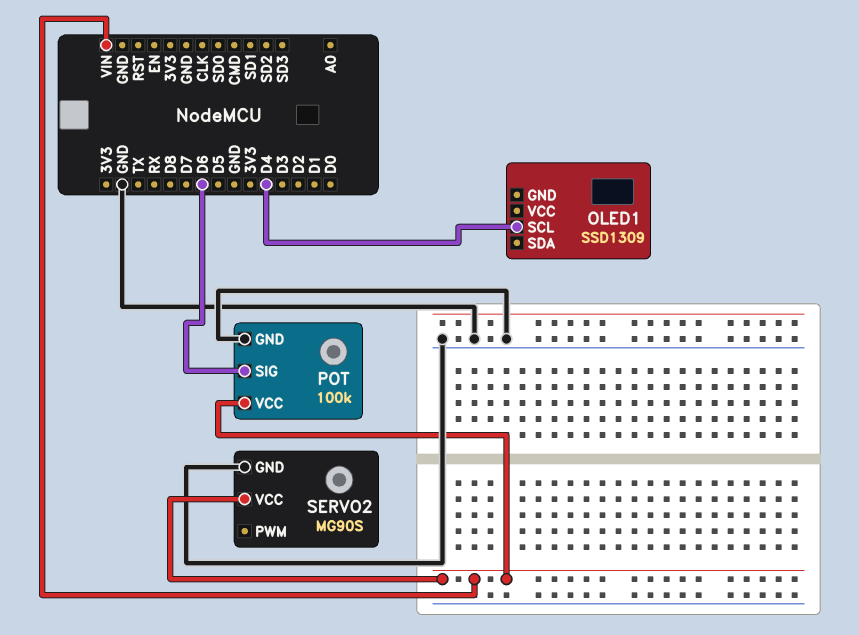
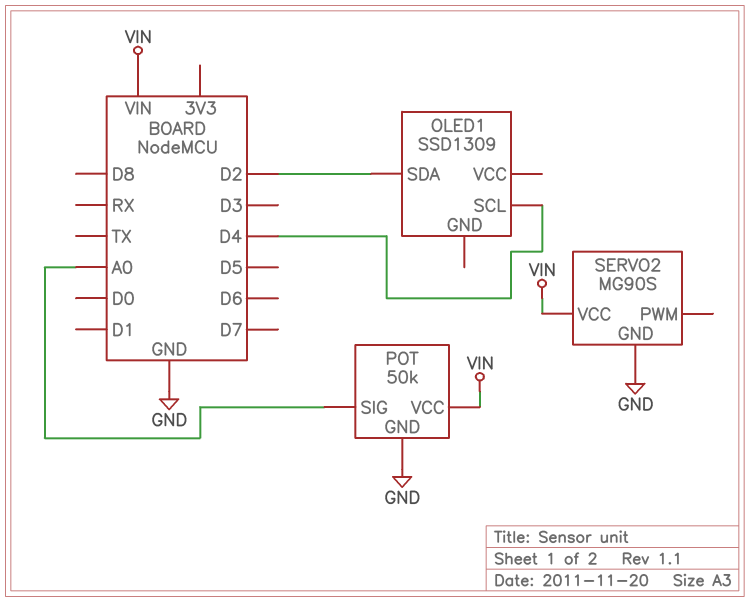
OLED1 pin SDA: none -> D2
POT: 100k -> 50k
POT pin SIG: D6 -> A0

